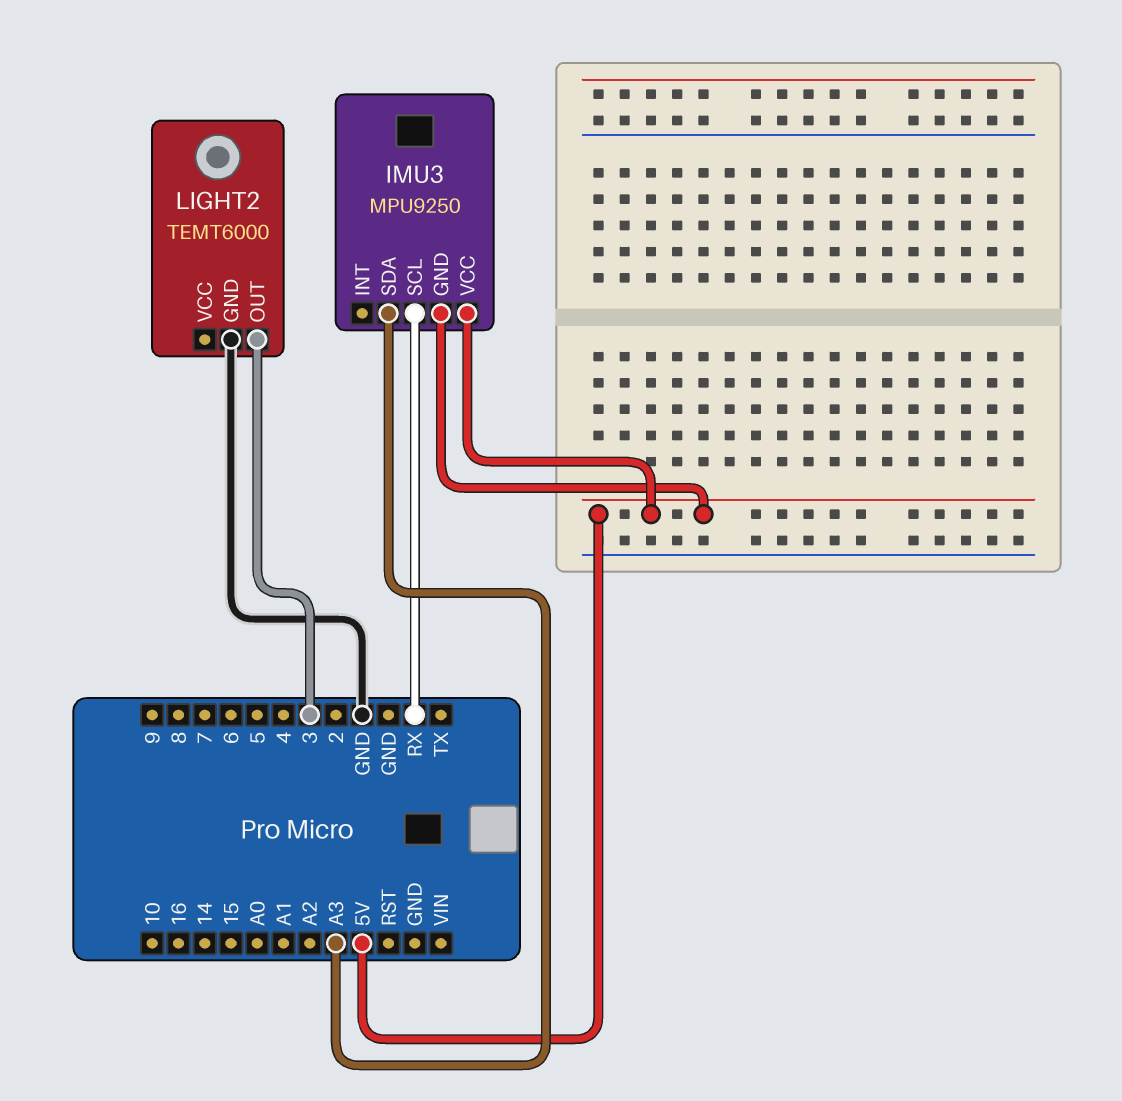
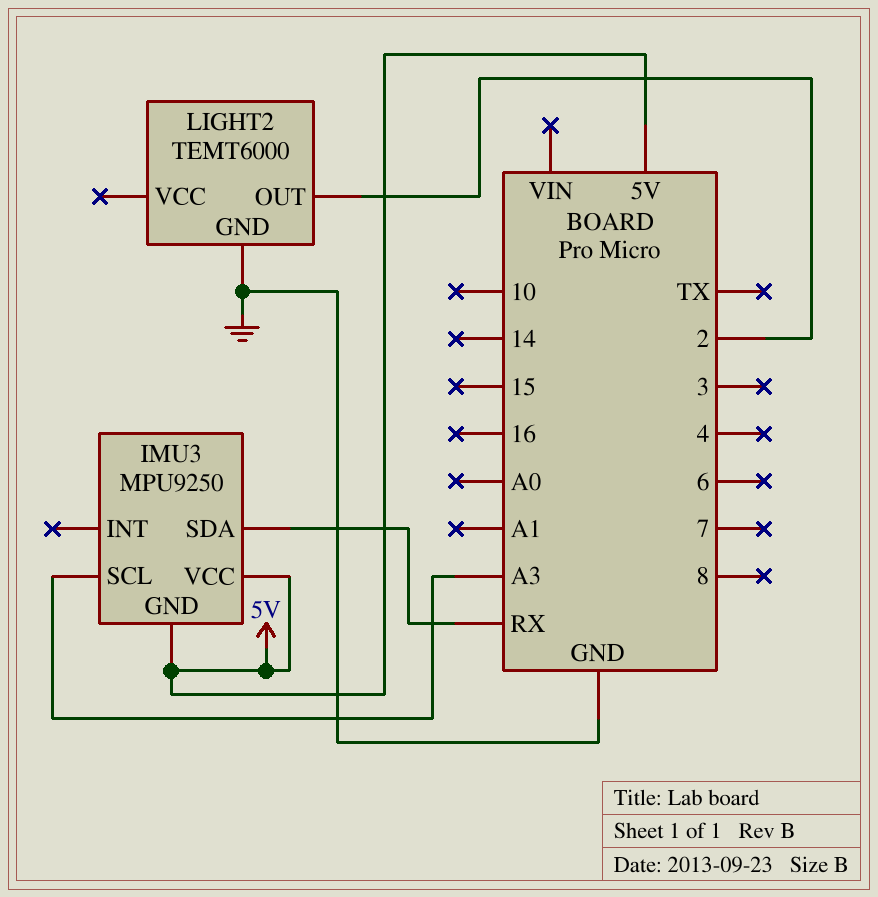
IMU3 pin SCL: RX -> A3
IMU3 pin SDA: A3 -> RX
LIGHT2 pin OUT: 3 -> 2

